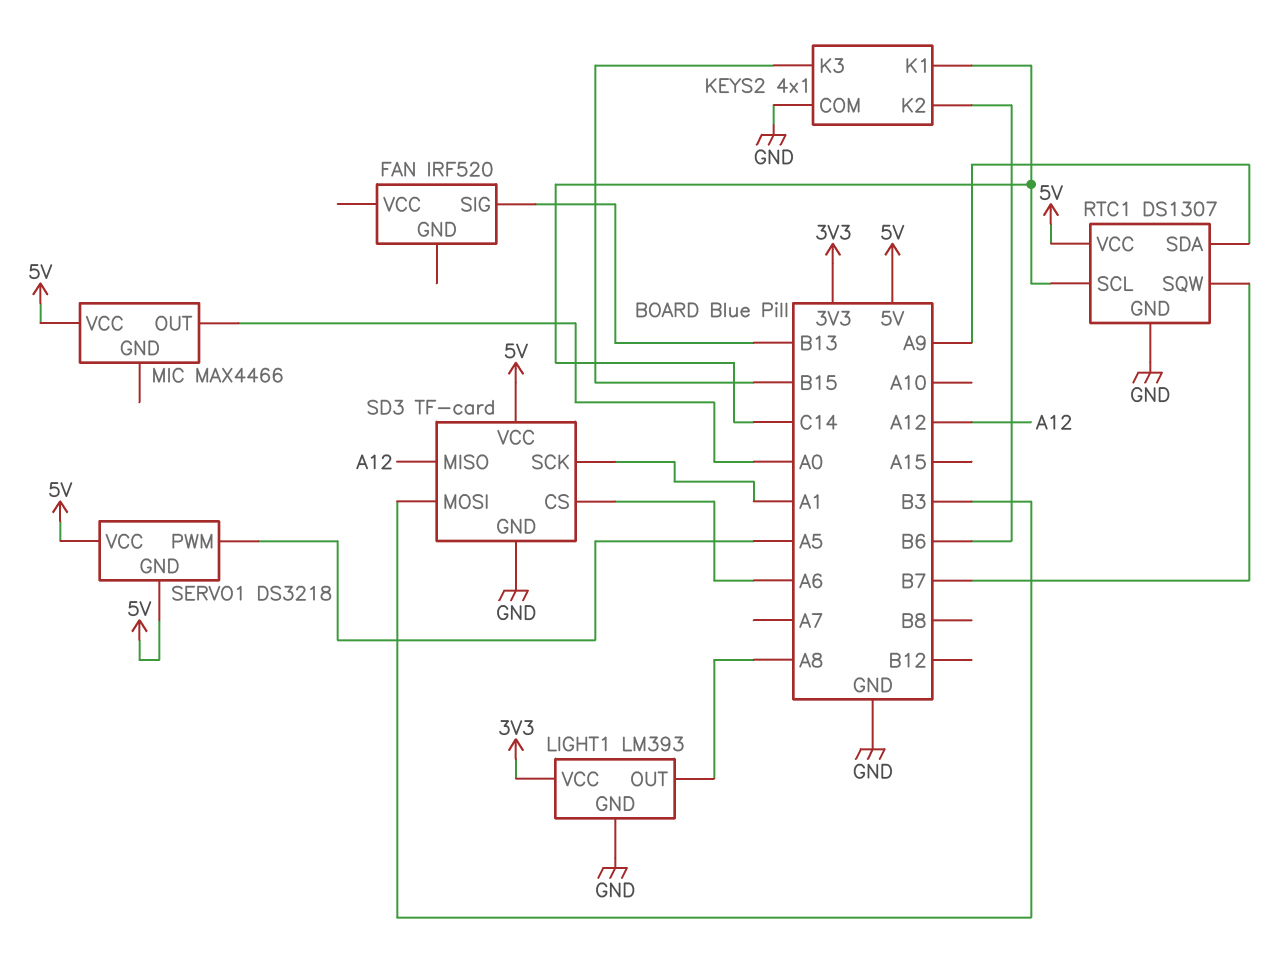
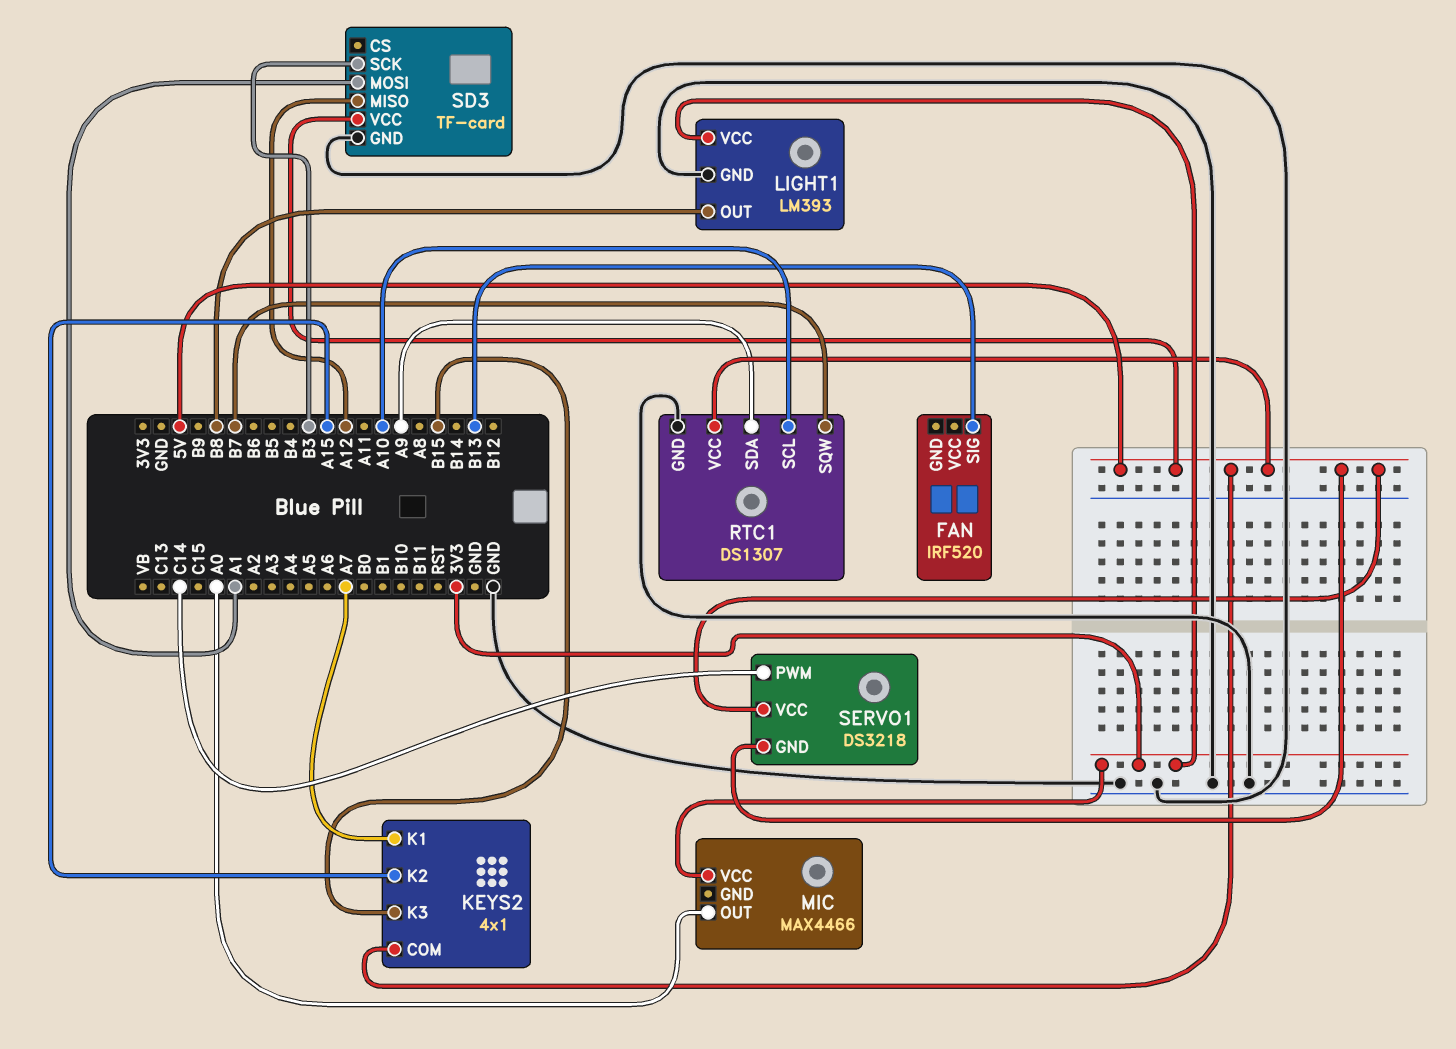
KEYS2 pin COM: GND -> 5V
KEYS2 pin K1: C14 -> A7
KEYS2 pin K2: B6 -> A15
LIGHT1 pin OUT: A8 -> B8
MIC pin VCC: 5V -> 3V3
RTC1 pin SCL: C14 -> A10
SD3 pin CS: A6 -> none
SD3 pin MOSI: B3 -> A1
SD3 pin SCK: A1 -> B3
SERVO1 pin PWM: A5 -> C14

